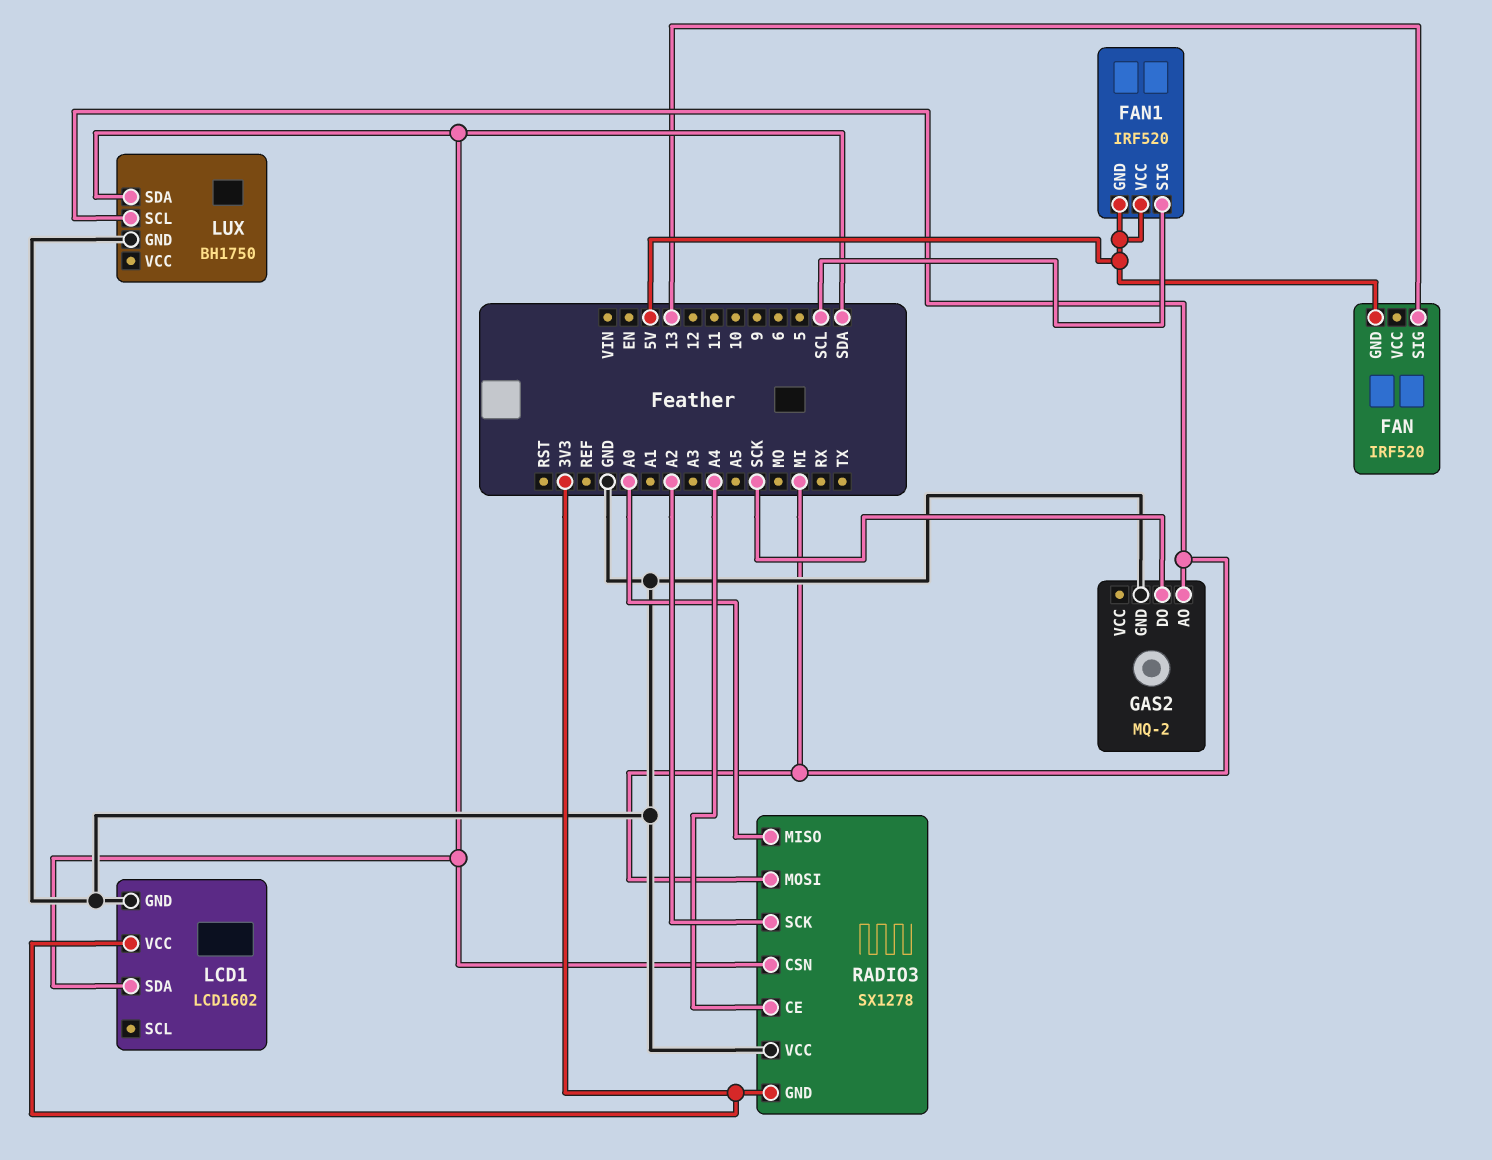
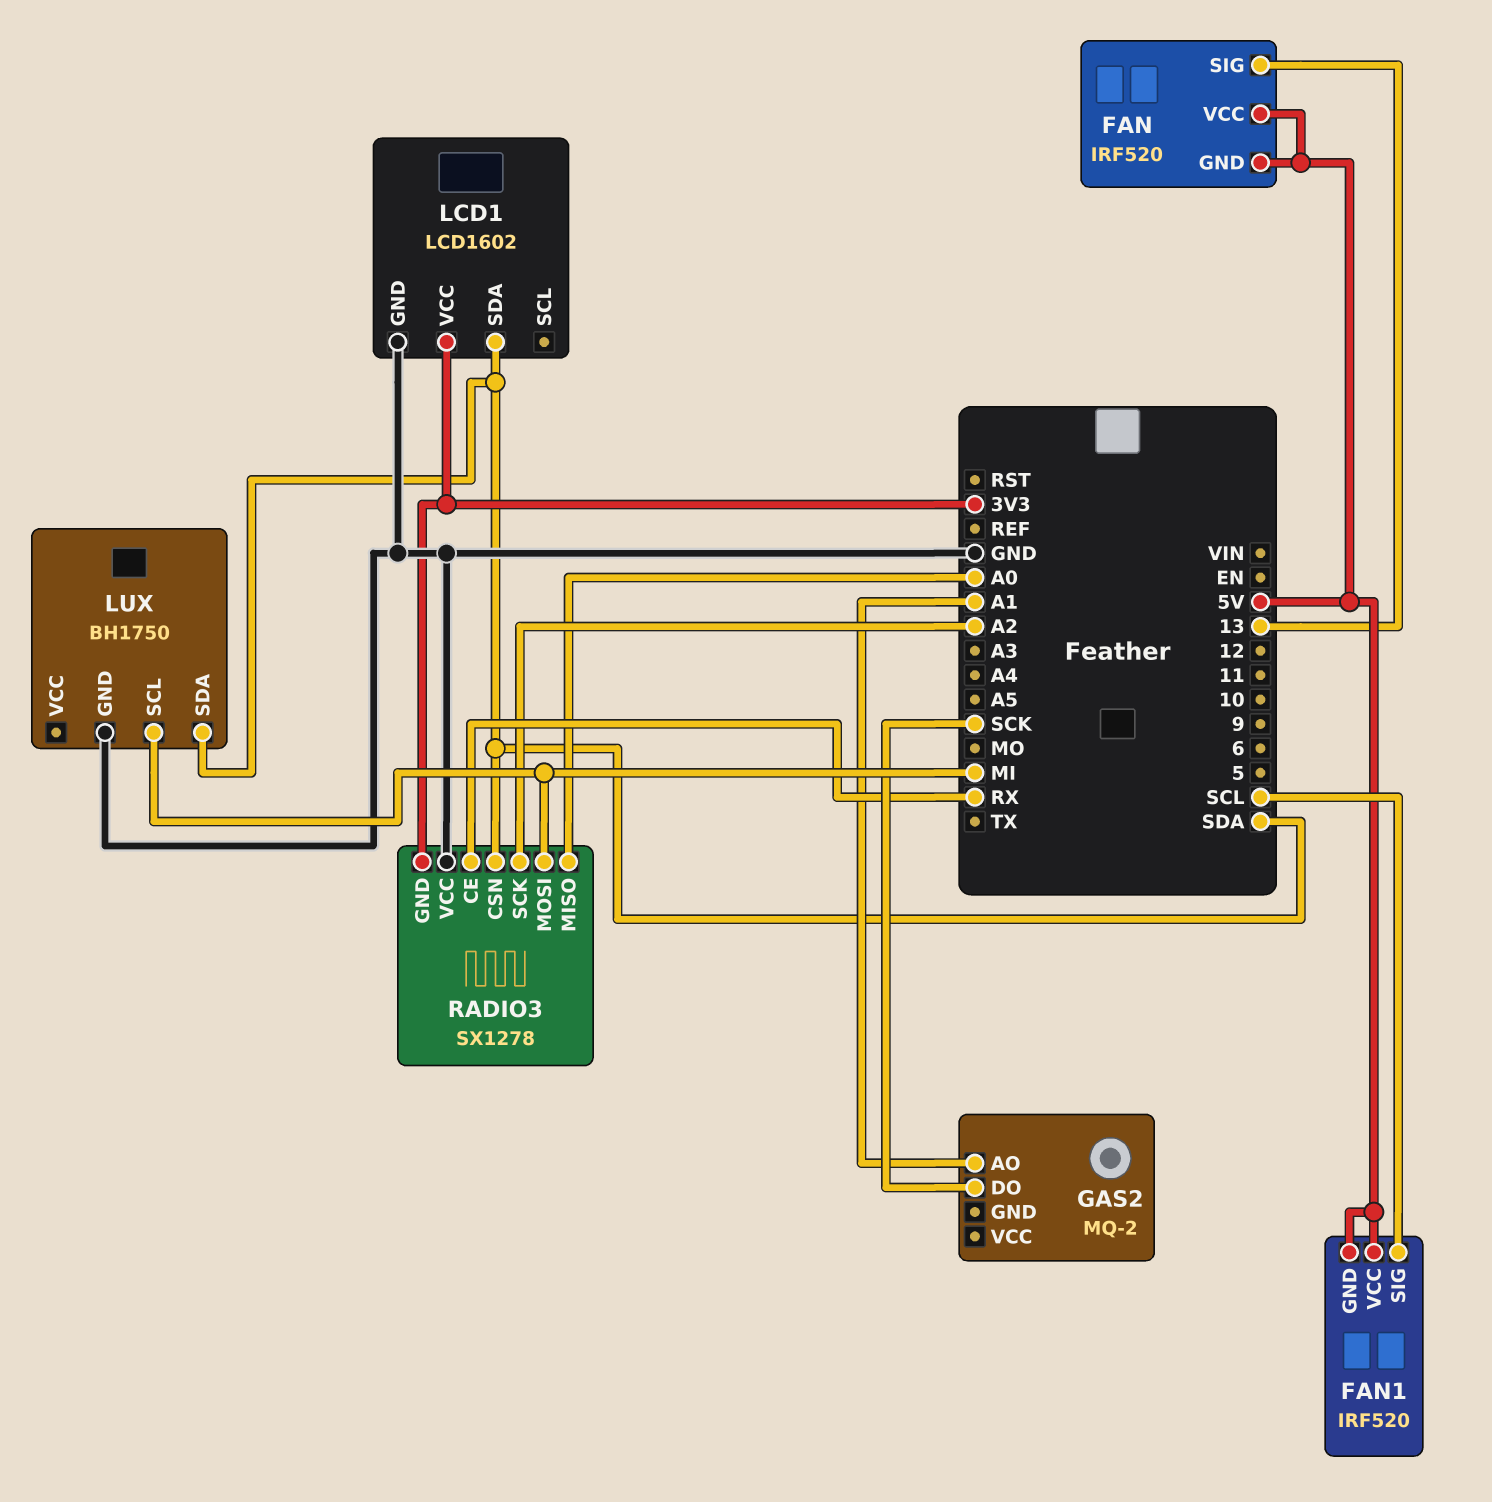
FAN pin VCC: none -> 5V
GAS2 pin AO: MI -> A1
GAS2 pin GND: GND -> none
RADIO3 pin CE: A4 -> RX

